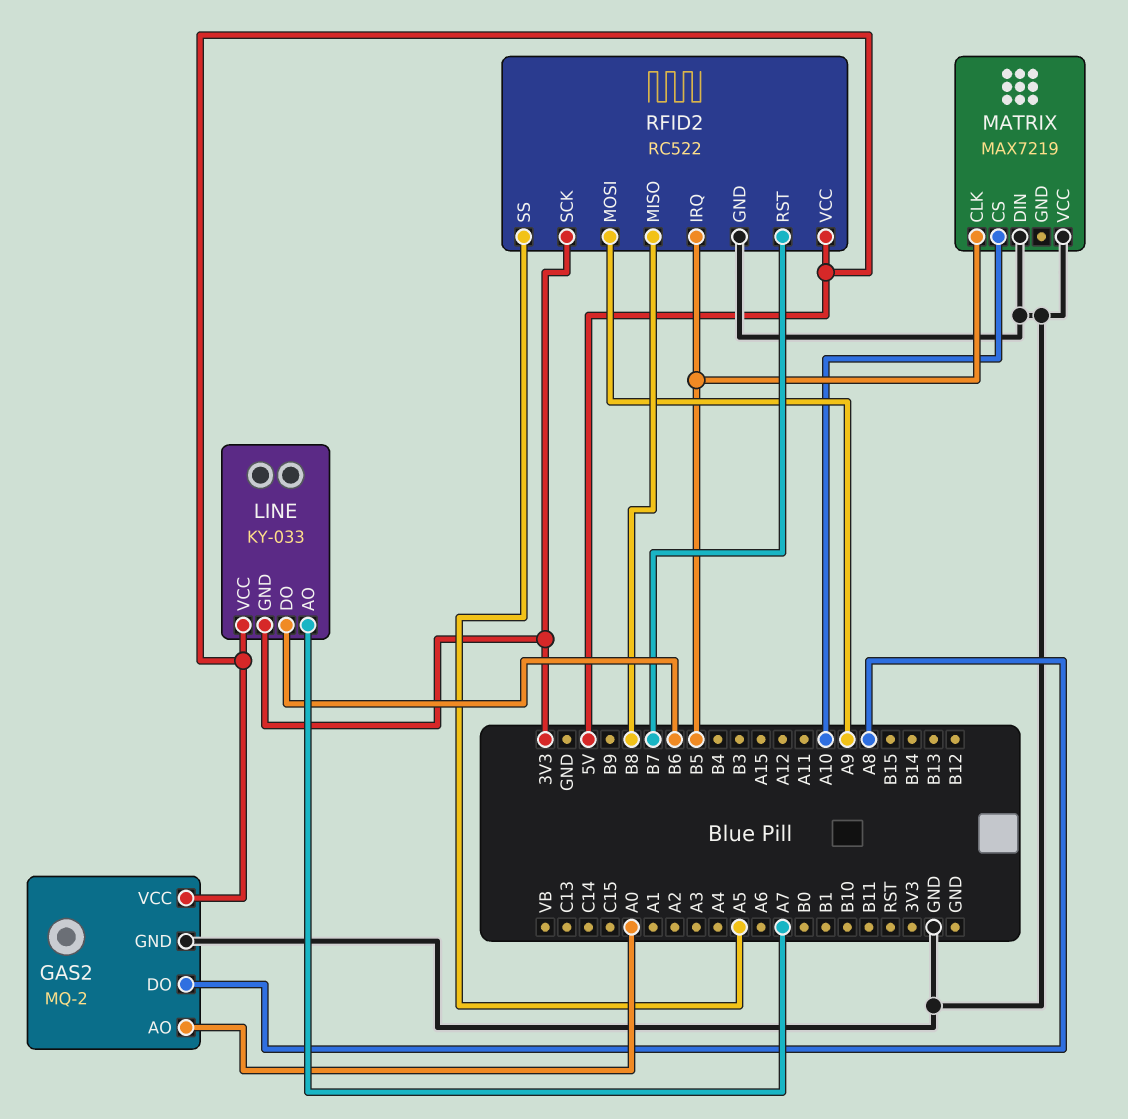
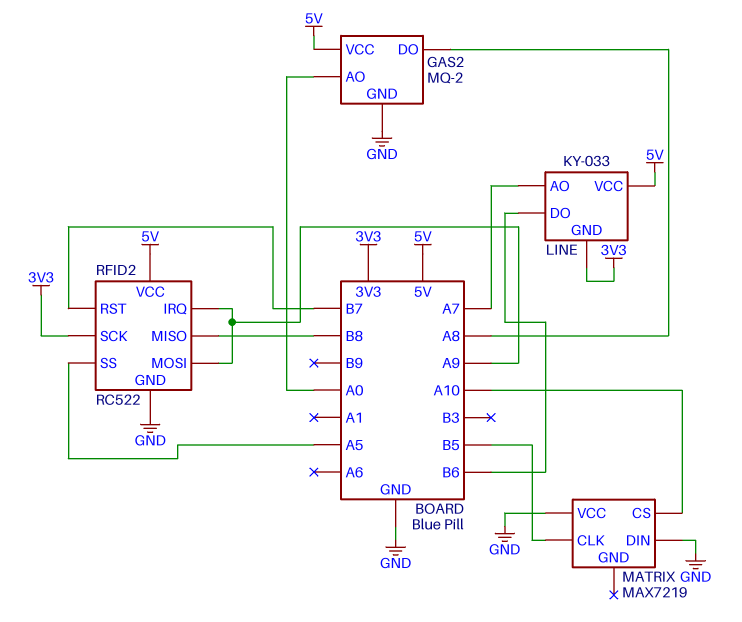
RFID2 pin IRQ: B5 -> A9

